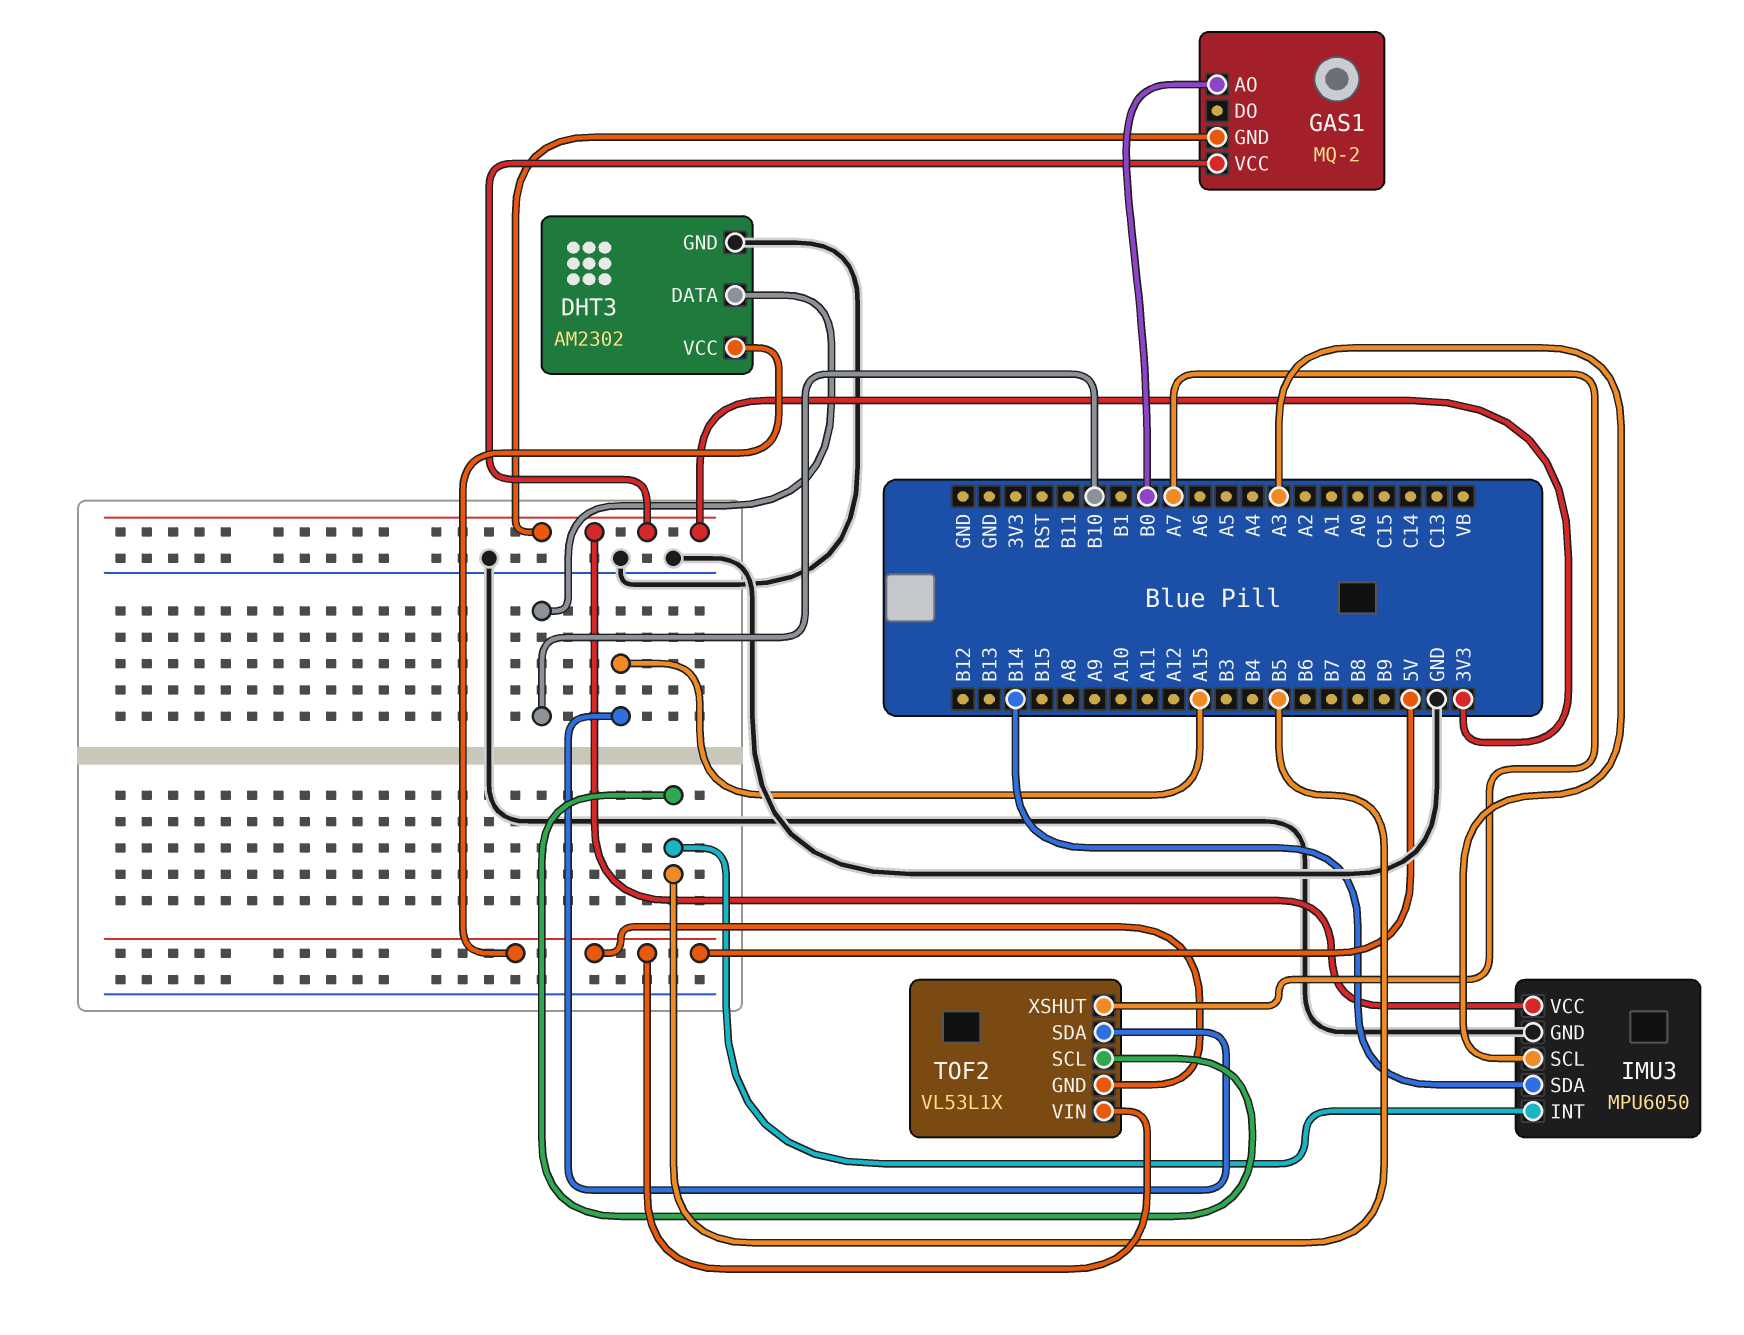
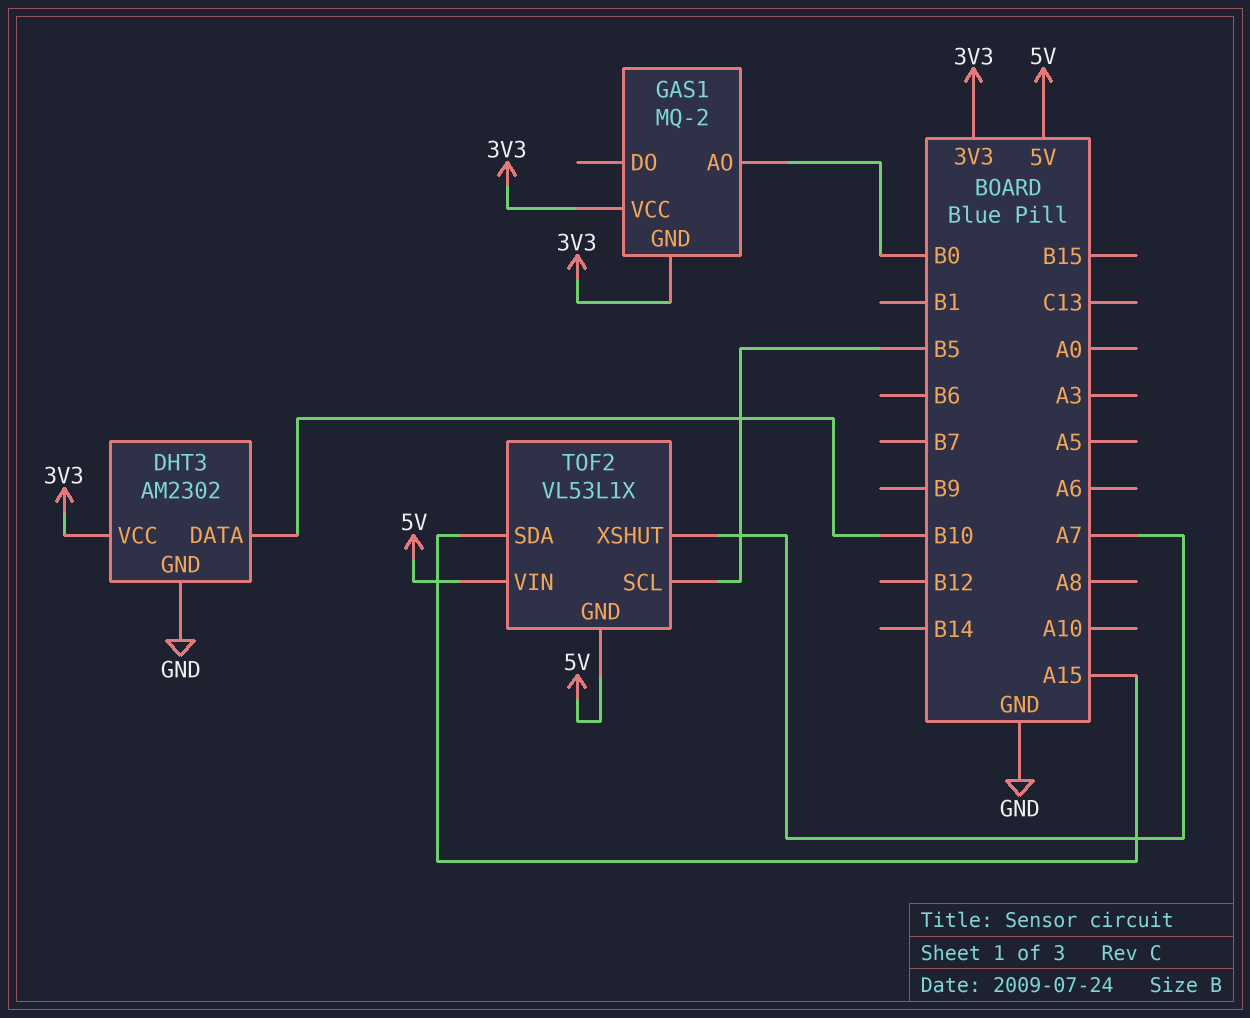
DHT3 pin VCC: 5V -> 3V3
IMU3: MPU6050 -> none
IMU3 pin GND: GND -> none
IMU3 pin INT: B5 -> none
IMU3 pin SCL: A3 -> none
IMU3 pin SDA: B14 -> none
IMU3 pin VCC: 3V3 -> none

